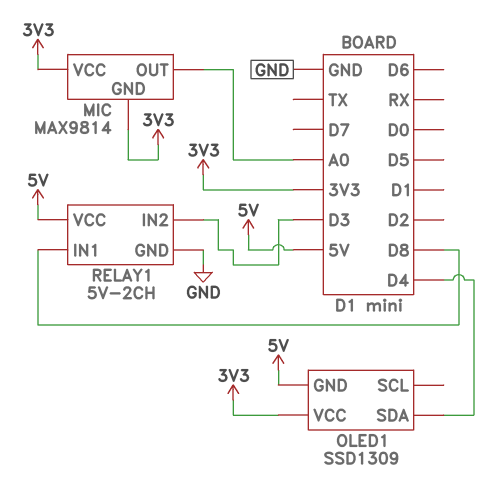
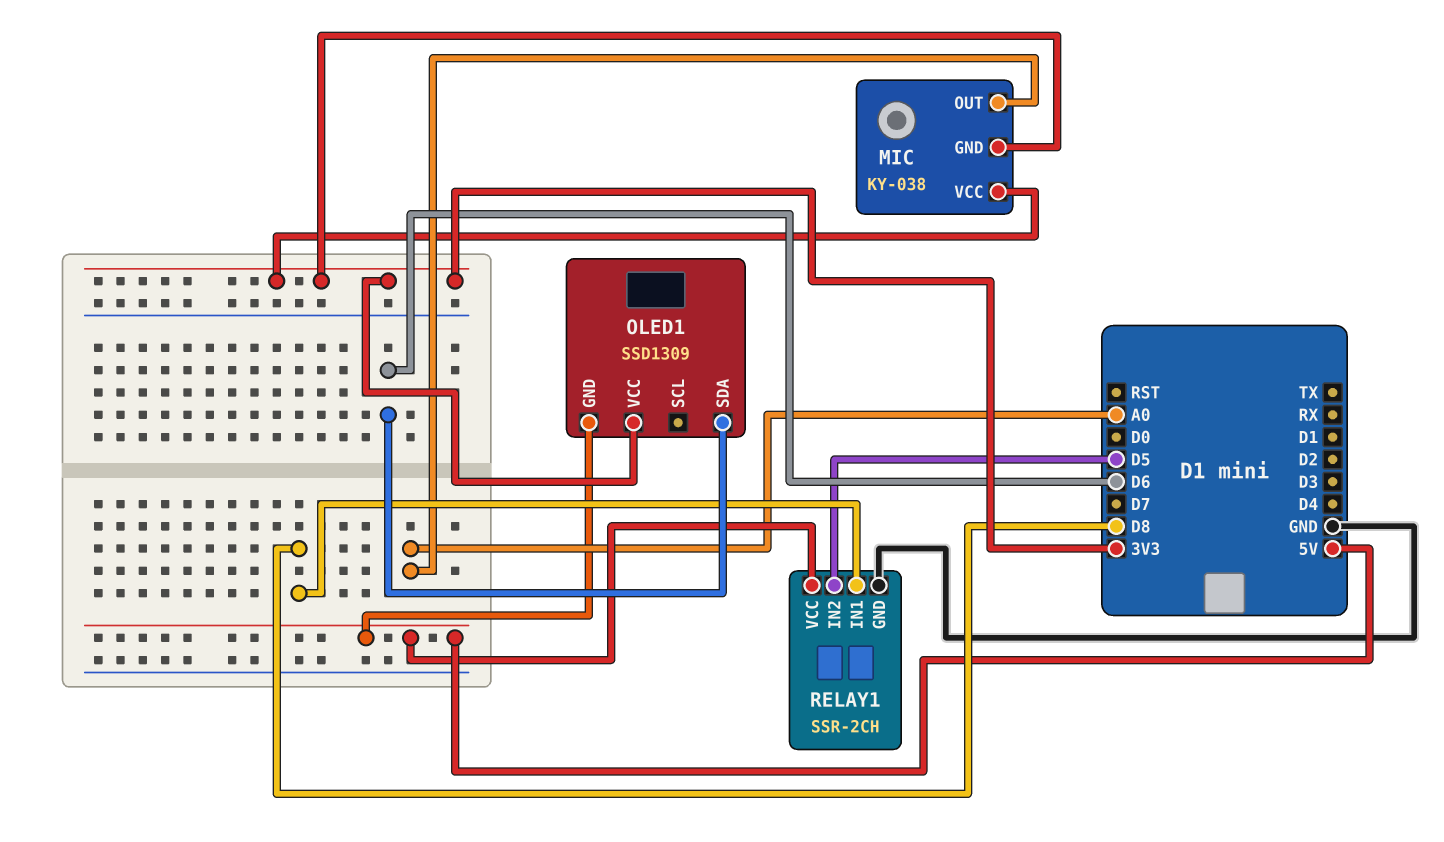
MIC: MAX9814 -> KY-038
OLED1 pin SDA: D4 -> D6
RELAY1: 5V-2CH -> SSR-2CH
RELAY1 pin IN2: D3 -> D5

